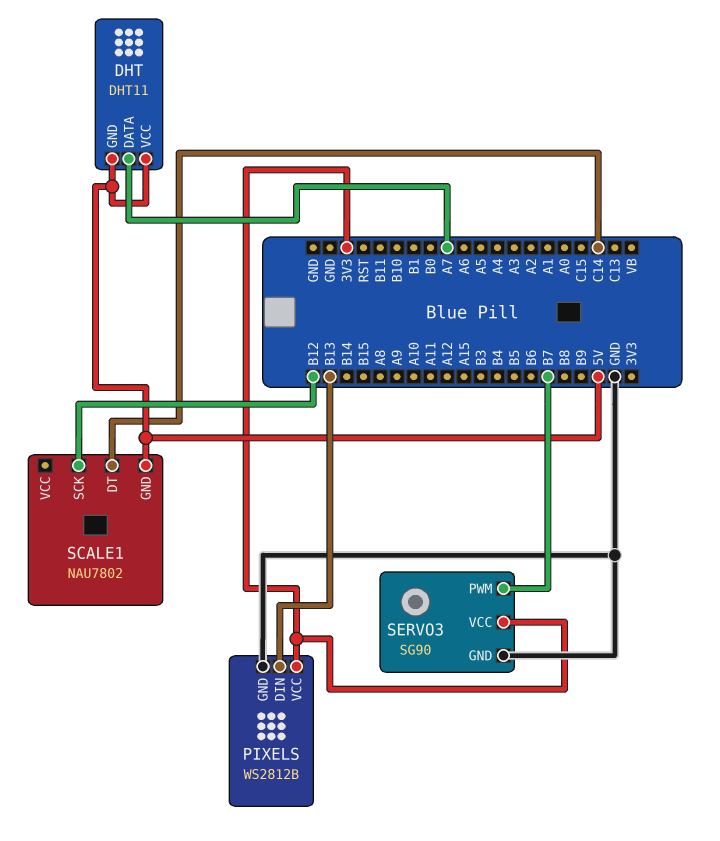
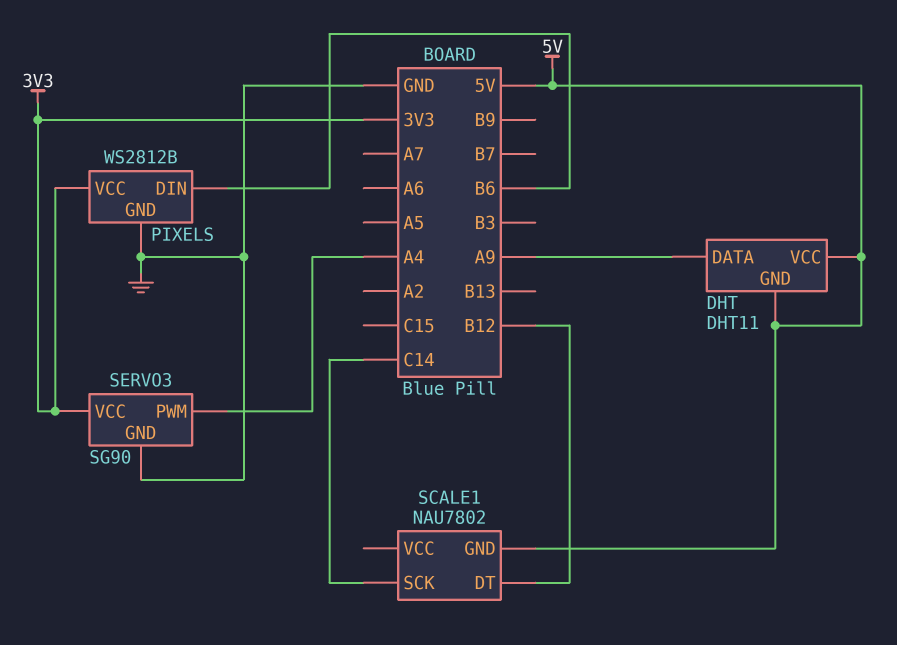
DHT pin DATA: A7 -> A9
PIXELS pin DIN: B13 -> B6
SCALE1 pin DT: C14 -> B12
SCALE1 pin SCK: B12 -> C14
SERVO3 pin PWM: B7 -> A4

